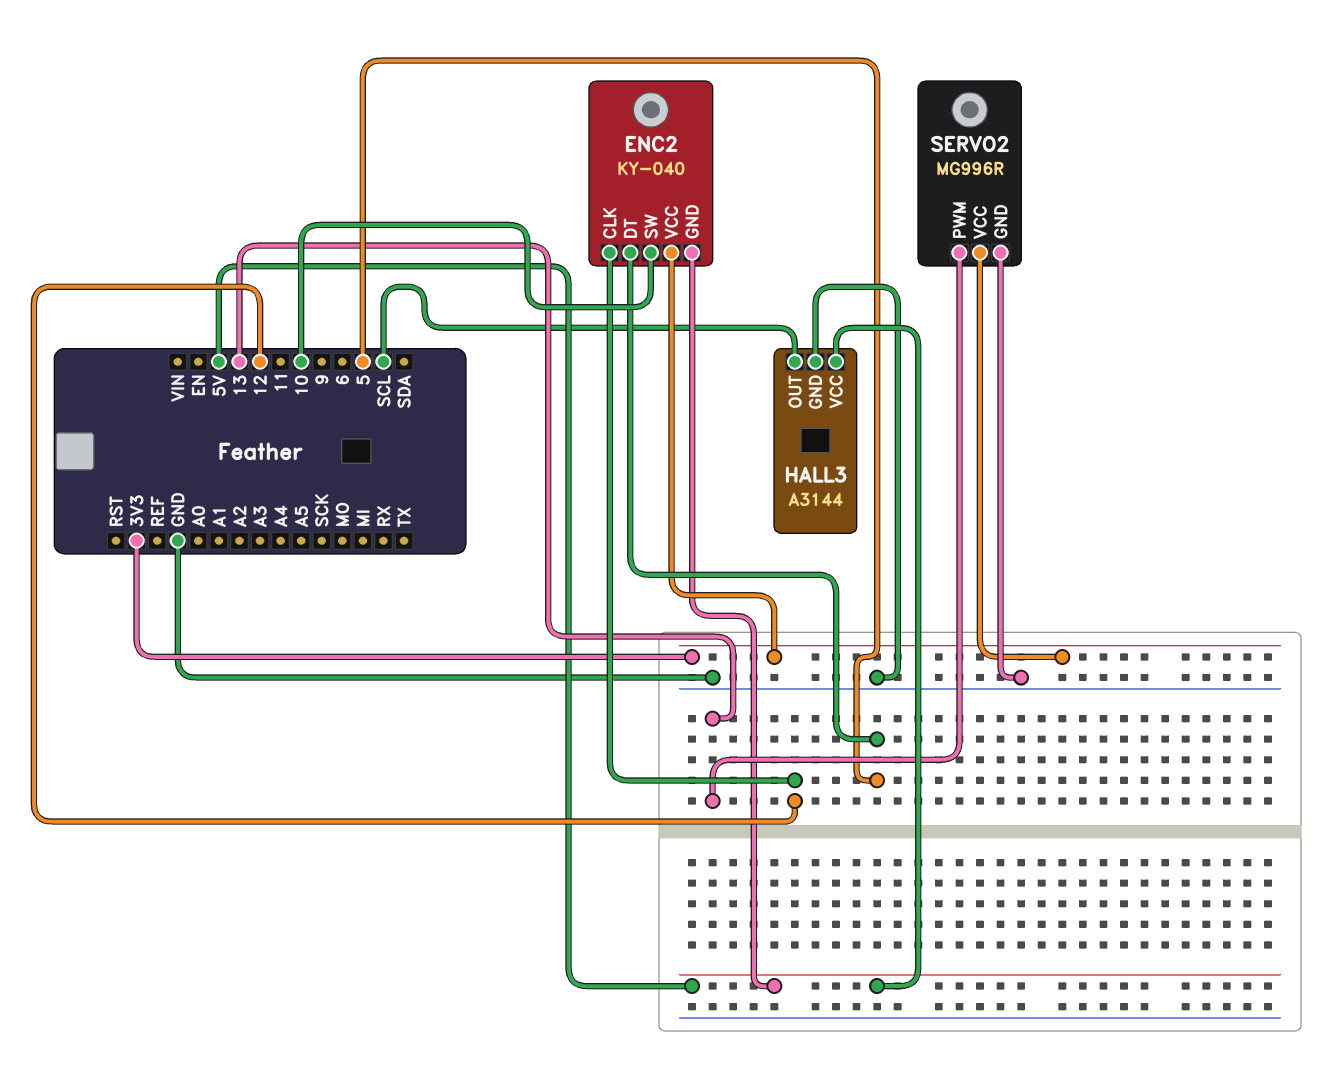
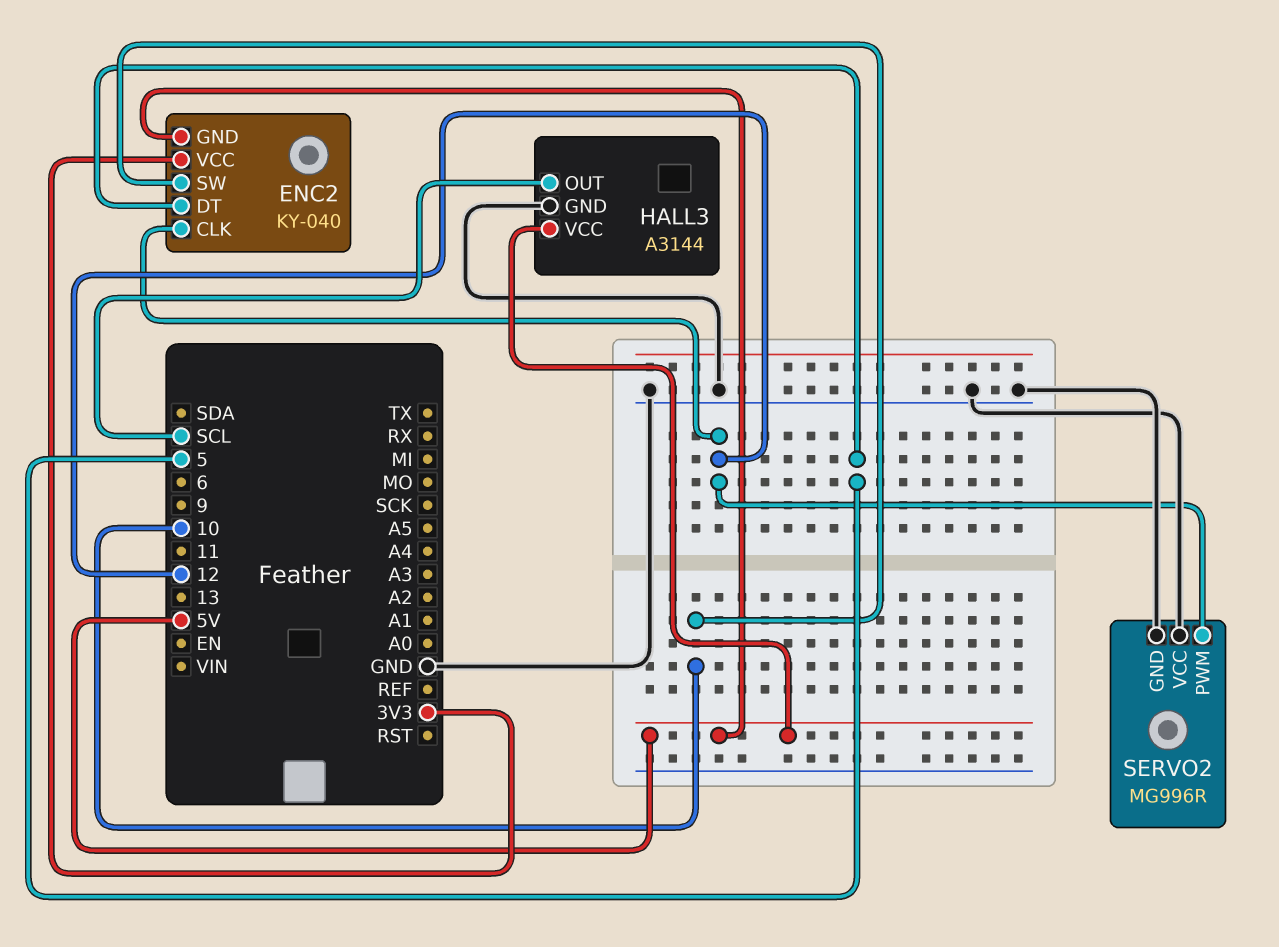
SERVO2 pin PWM: 13 -> 12
SERVO2 pin VCC: 3V3 -> GND

